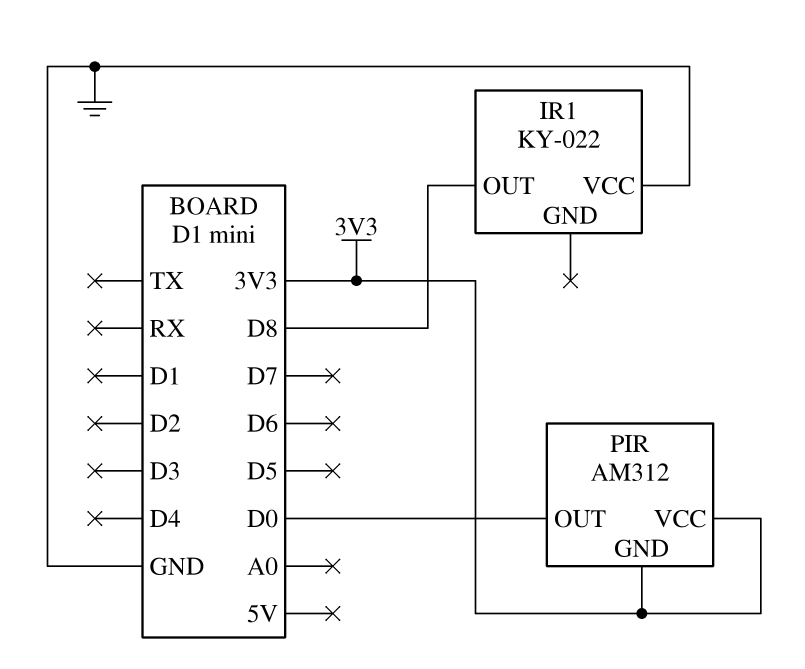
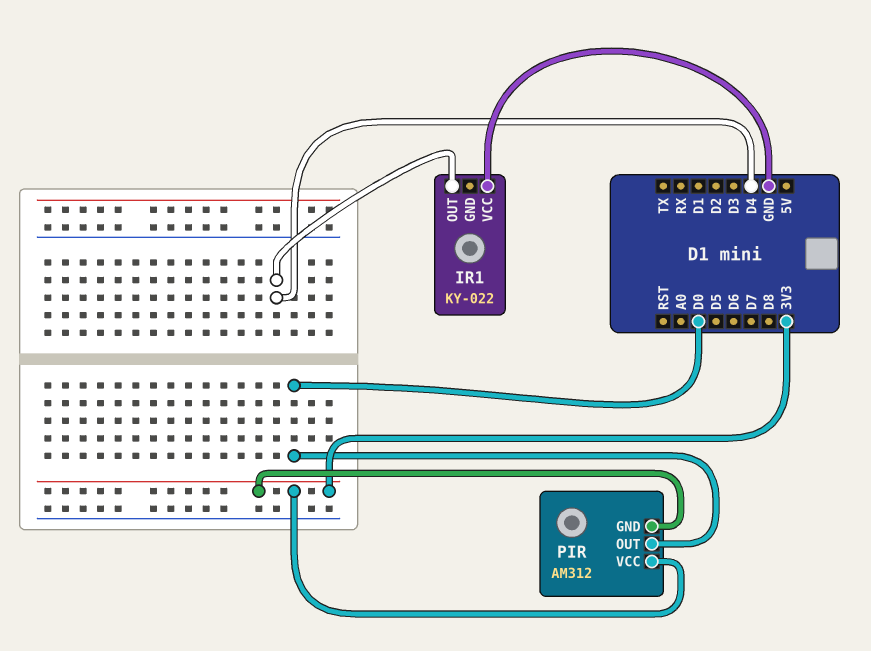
IR1 pin OUT: D8 -> D4

